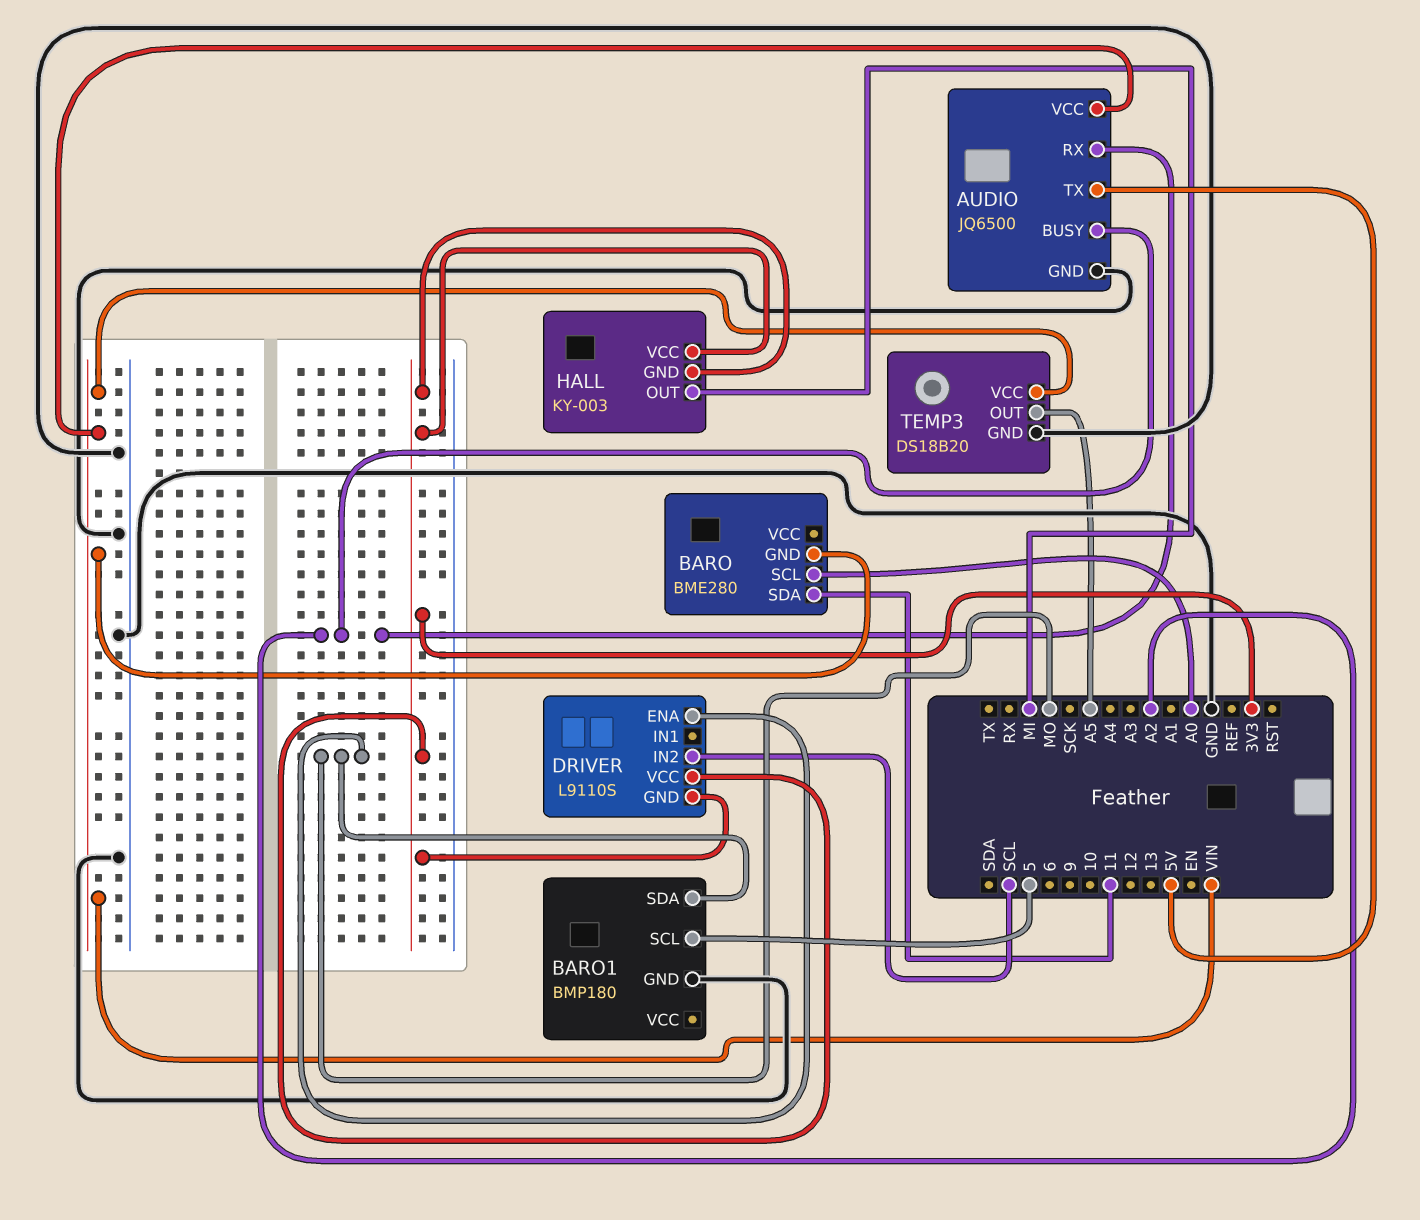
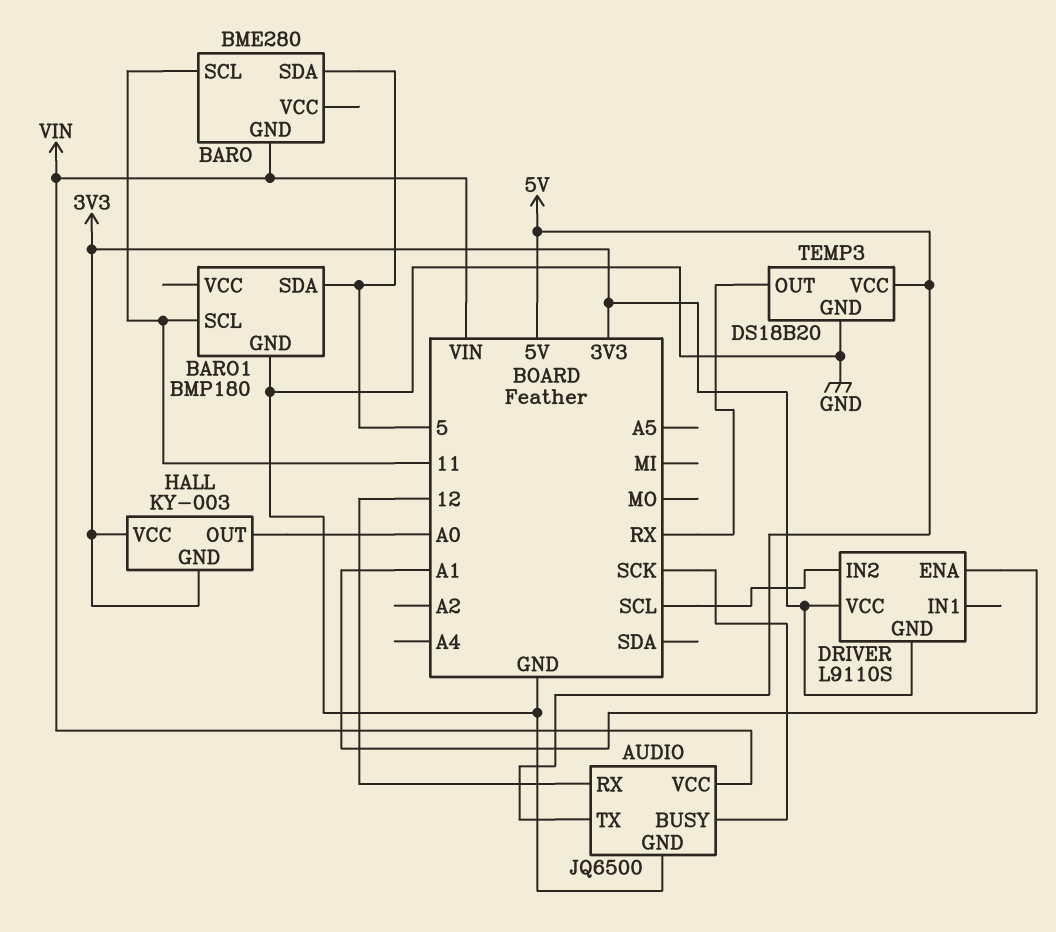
AUDIO pin BUSY: A2 -> SCK
AUDIO pin RX: A2 -> 12
BARO pin SCL: A0 -> 11
BARO pin SDA: 11 -> 5
BARO1 pin SCL: 5 -> 11
BARO1 pin SDA: MO -> 5
DRIVER pin ENA: MO -> A1
HALL pin OUT: MI -> A0
TEMP3 pin OUT: A5 -> RX
TEMP3 pin VCC: VIN -> 5V

